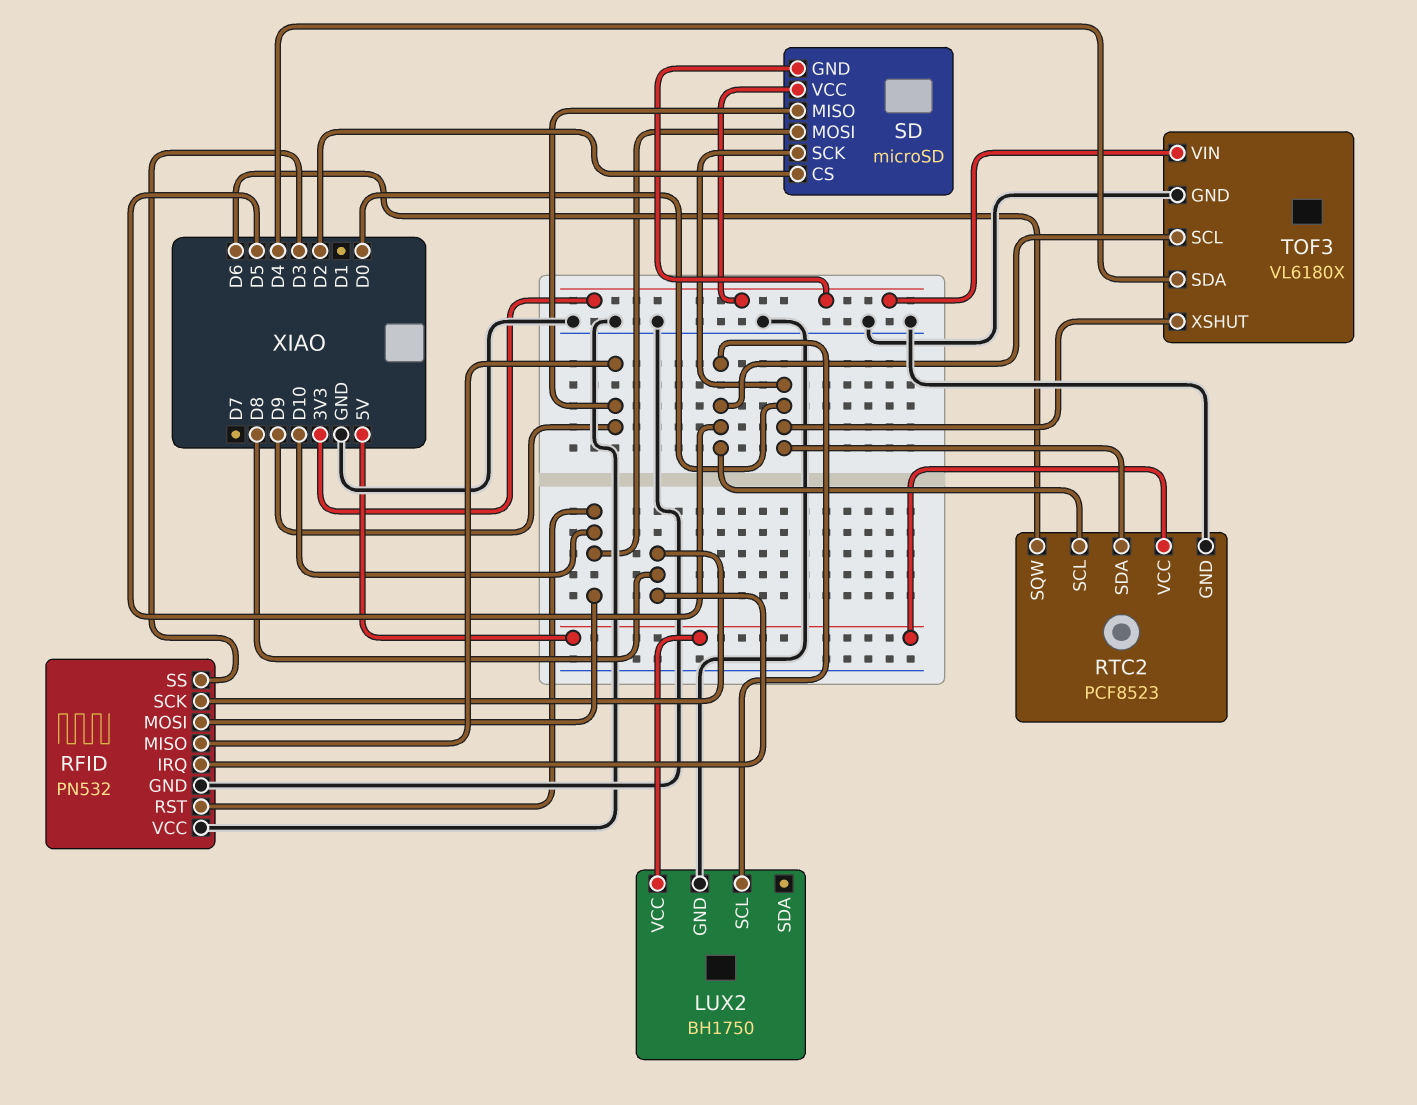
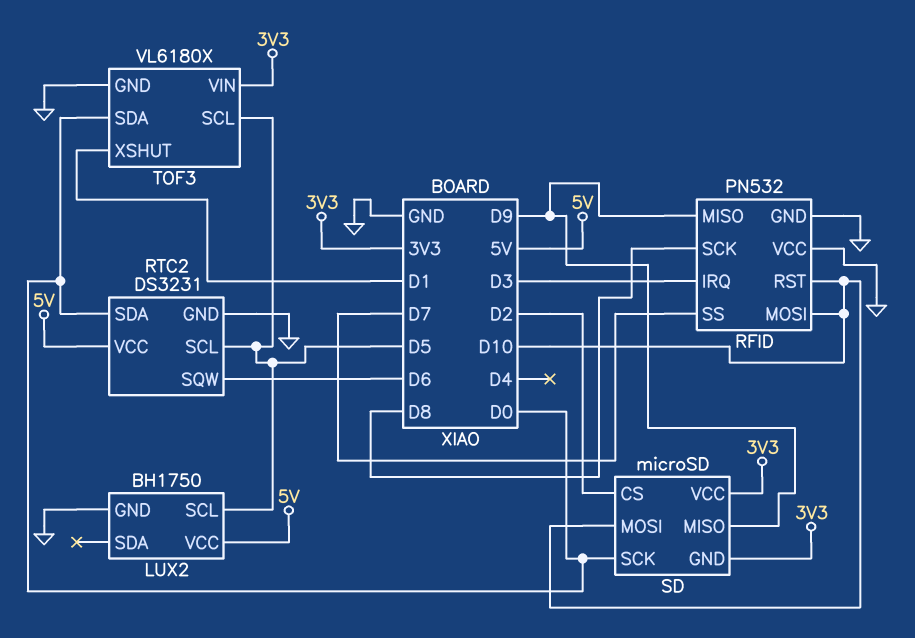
RFID pin IRQ: D8 -> D3
RFID pin SS: D3 -> D7
RTC2: PCF8523 -> DS3231
TOF3 pin SDA: D4 -> D0
TOF3 pin XSHUT: D0 -> D1

